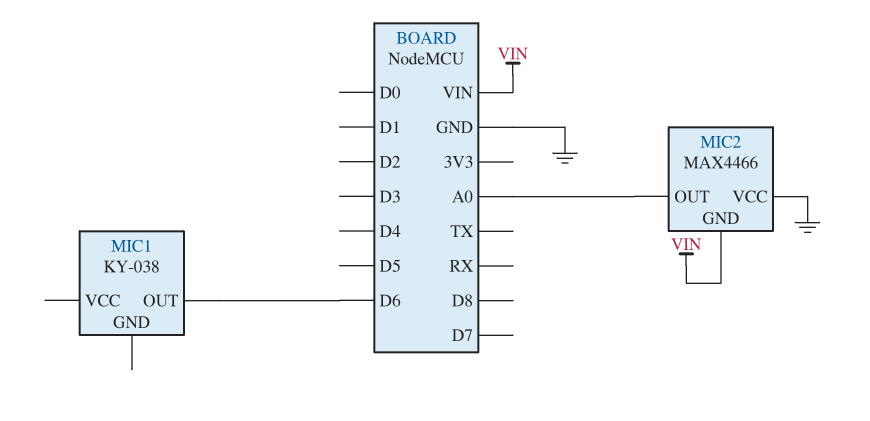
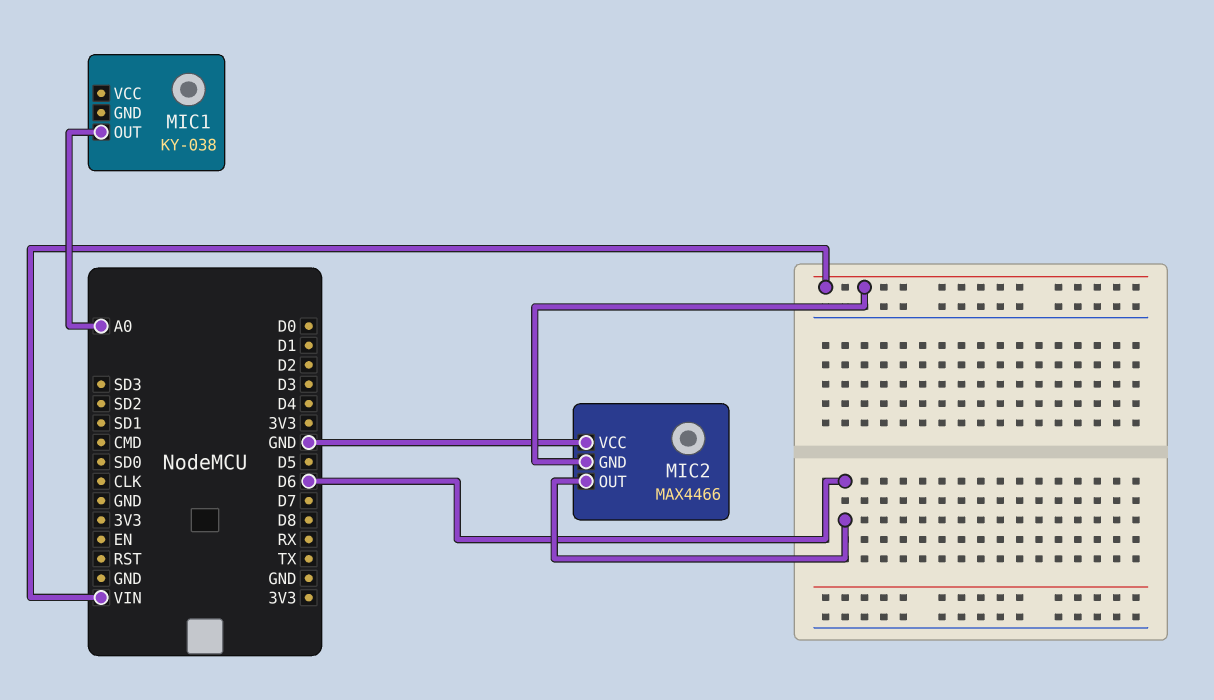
MIC1 pin OUT: D6 -> A0
MIC2 pin OUT: A0 -> D6

